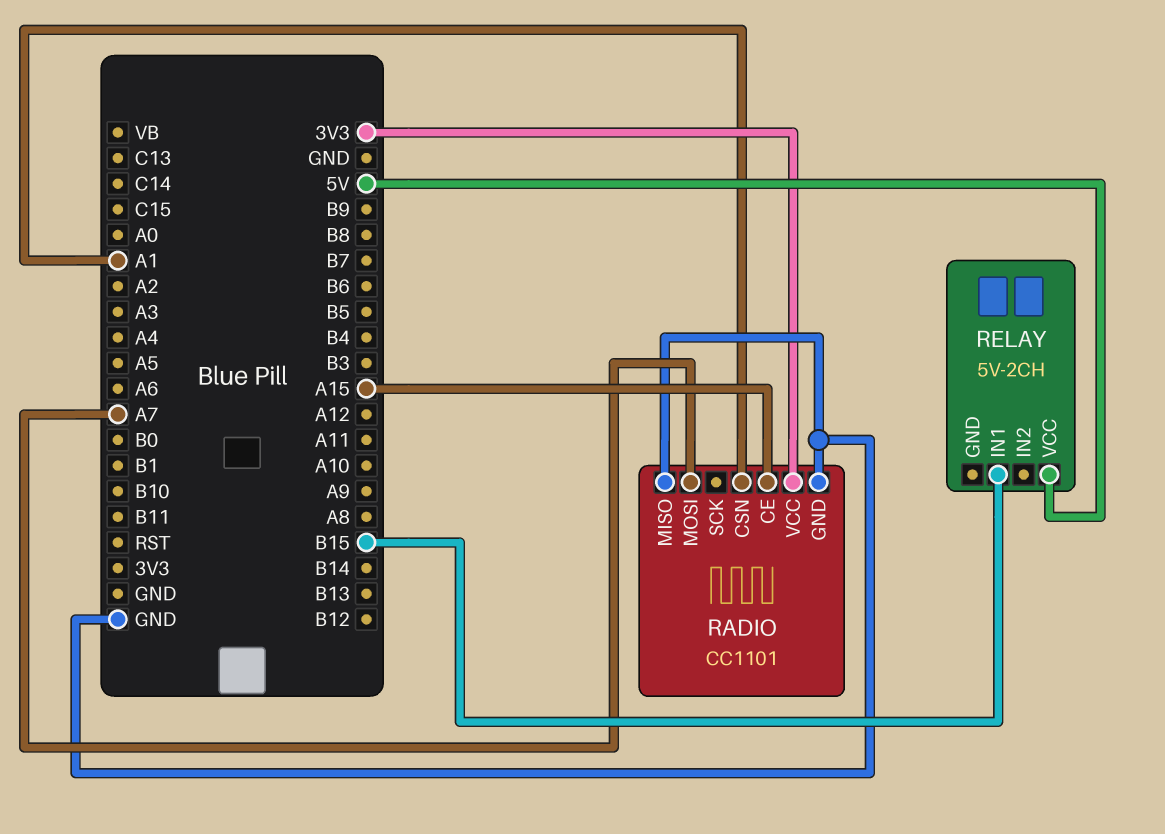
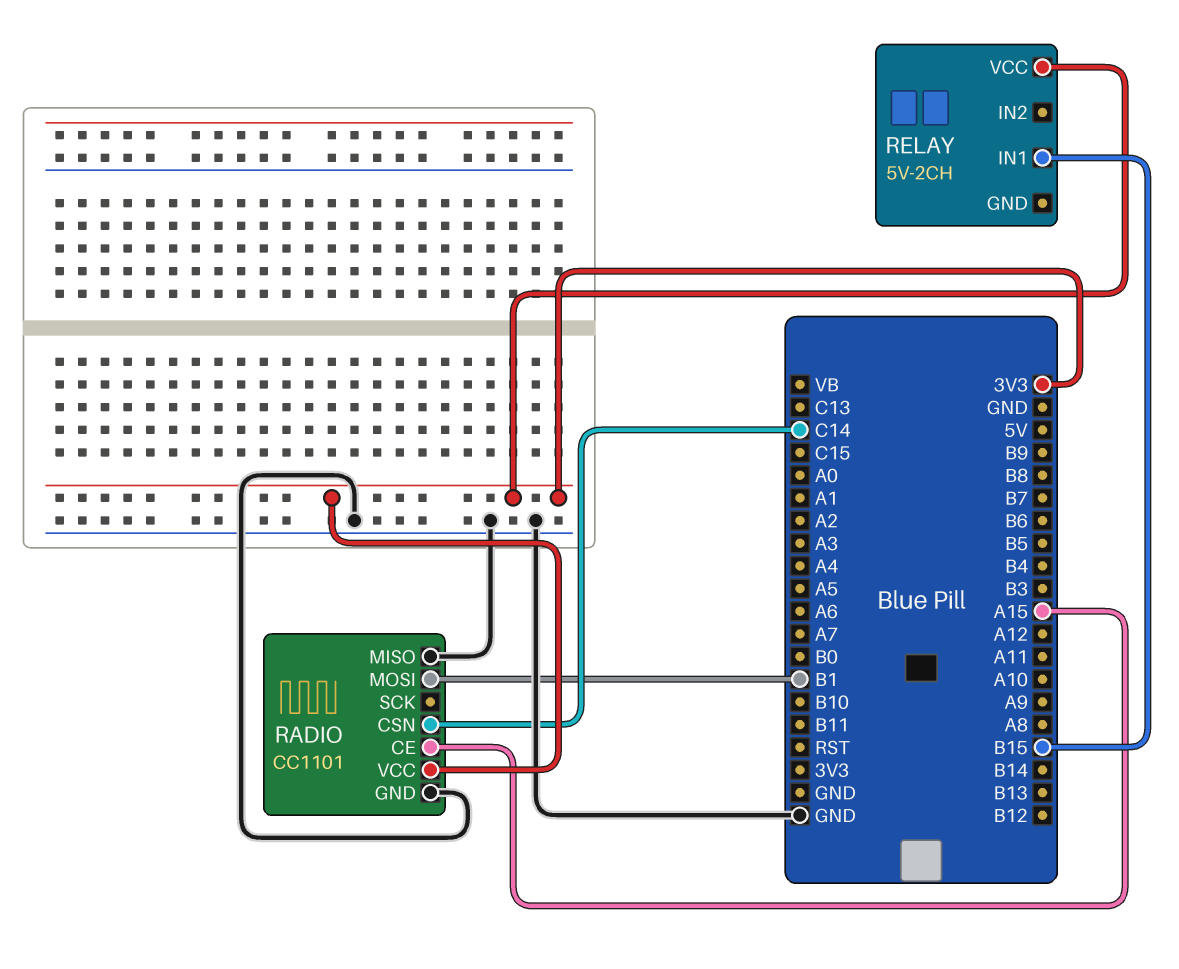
RADIO pin CSN: A1 -> C14
RADIO pin MOSI: A7 -> B1
RELAY pin VCC: 5V -> 3V3

